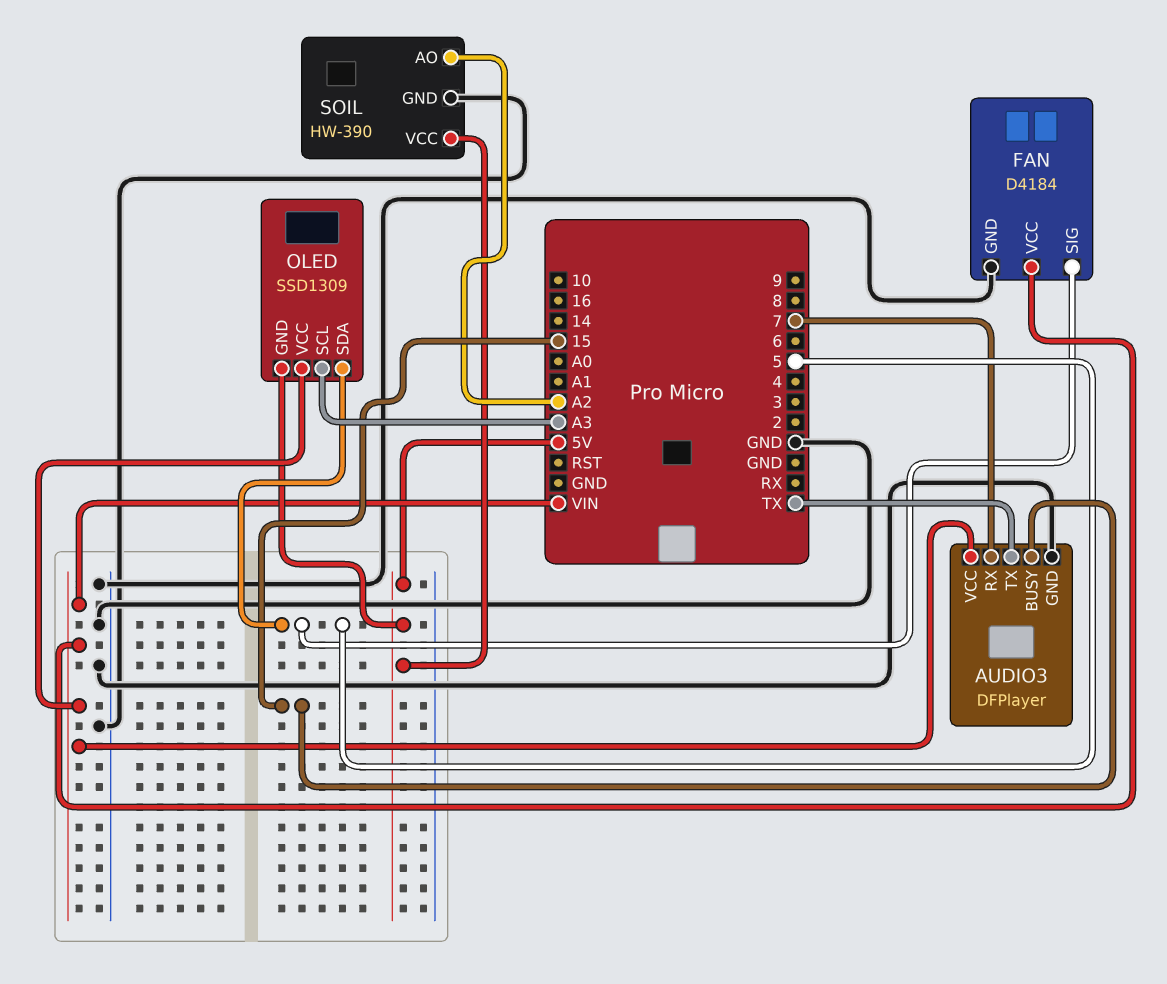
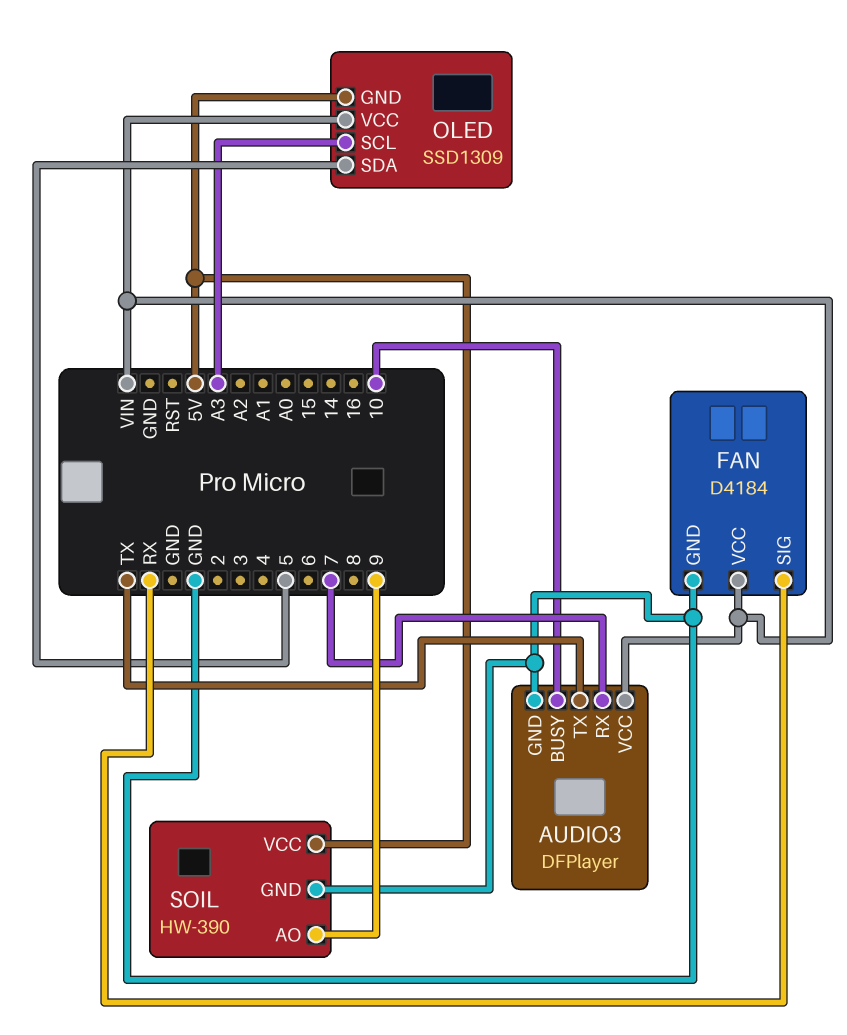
AUDIO3 pin BUSY: 15 -> 10
FAN pin SIG: 5 -> RX
SOIL pin AO: A2 -> 9

